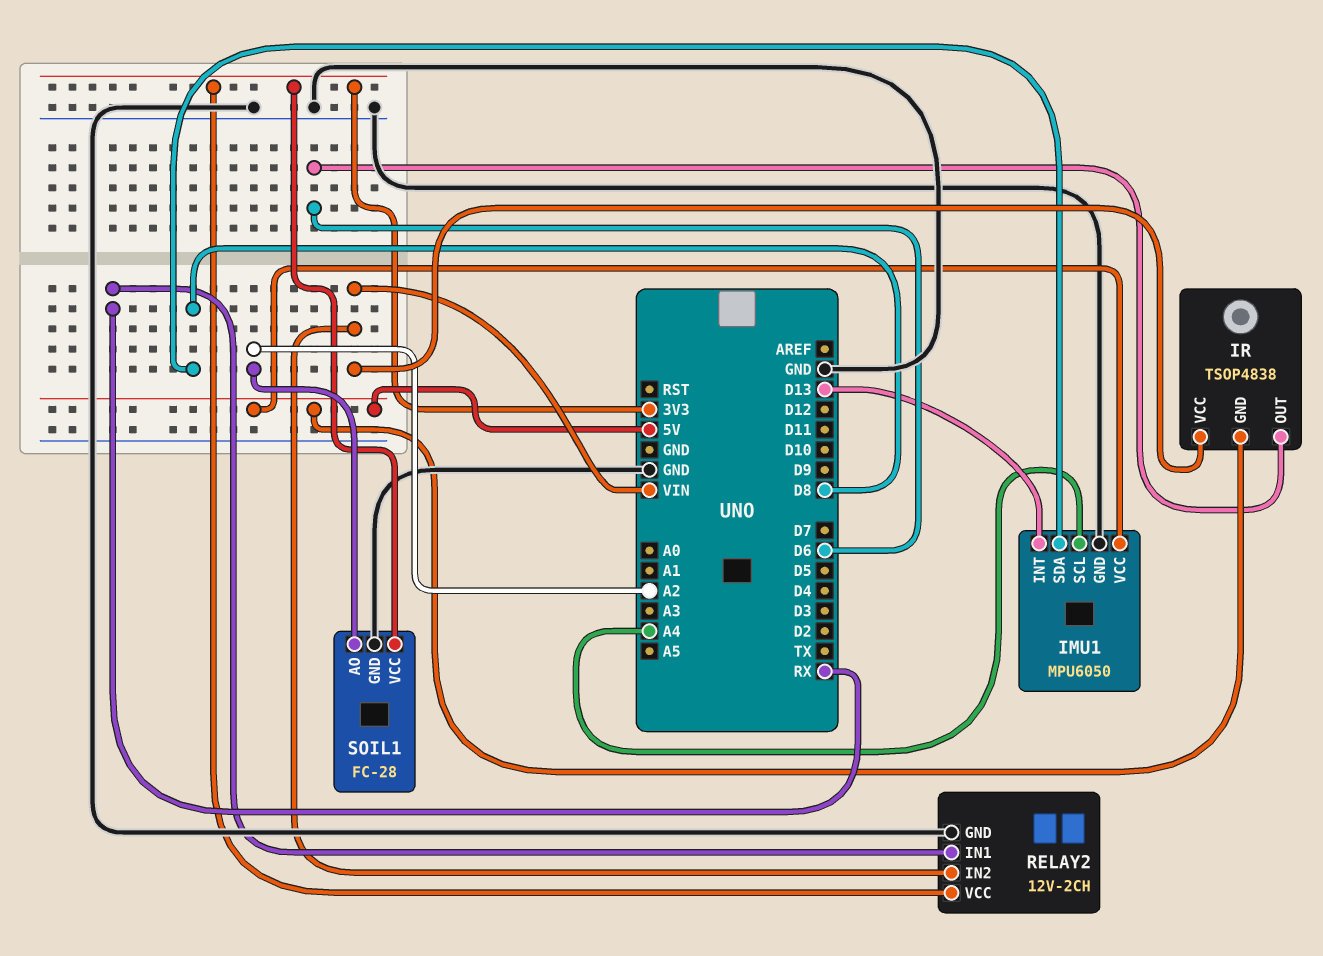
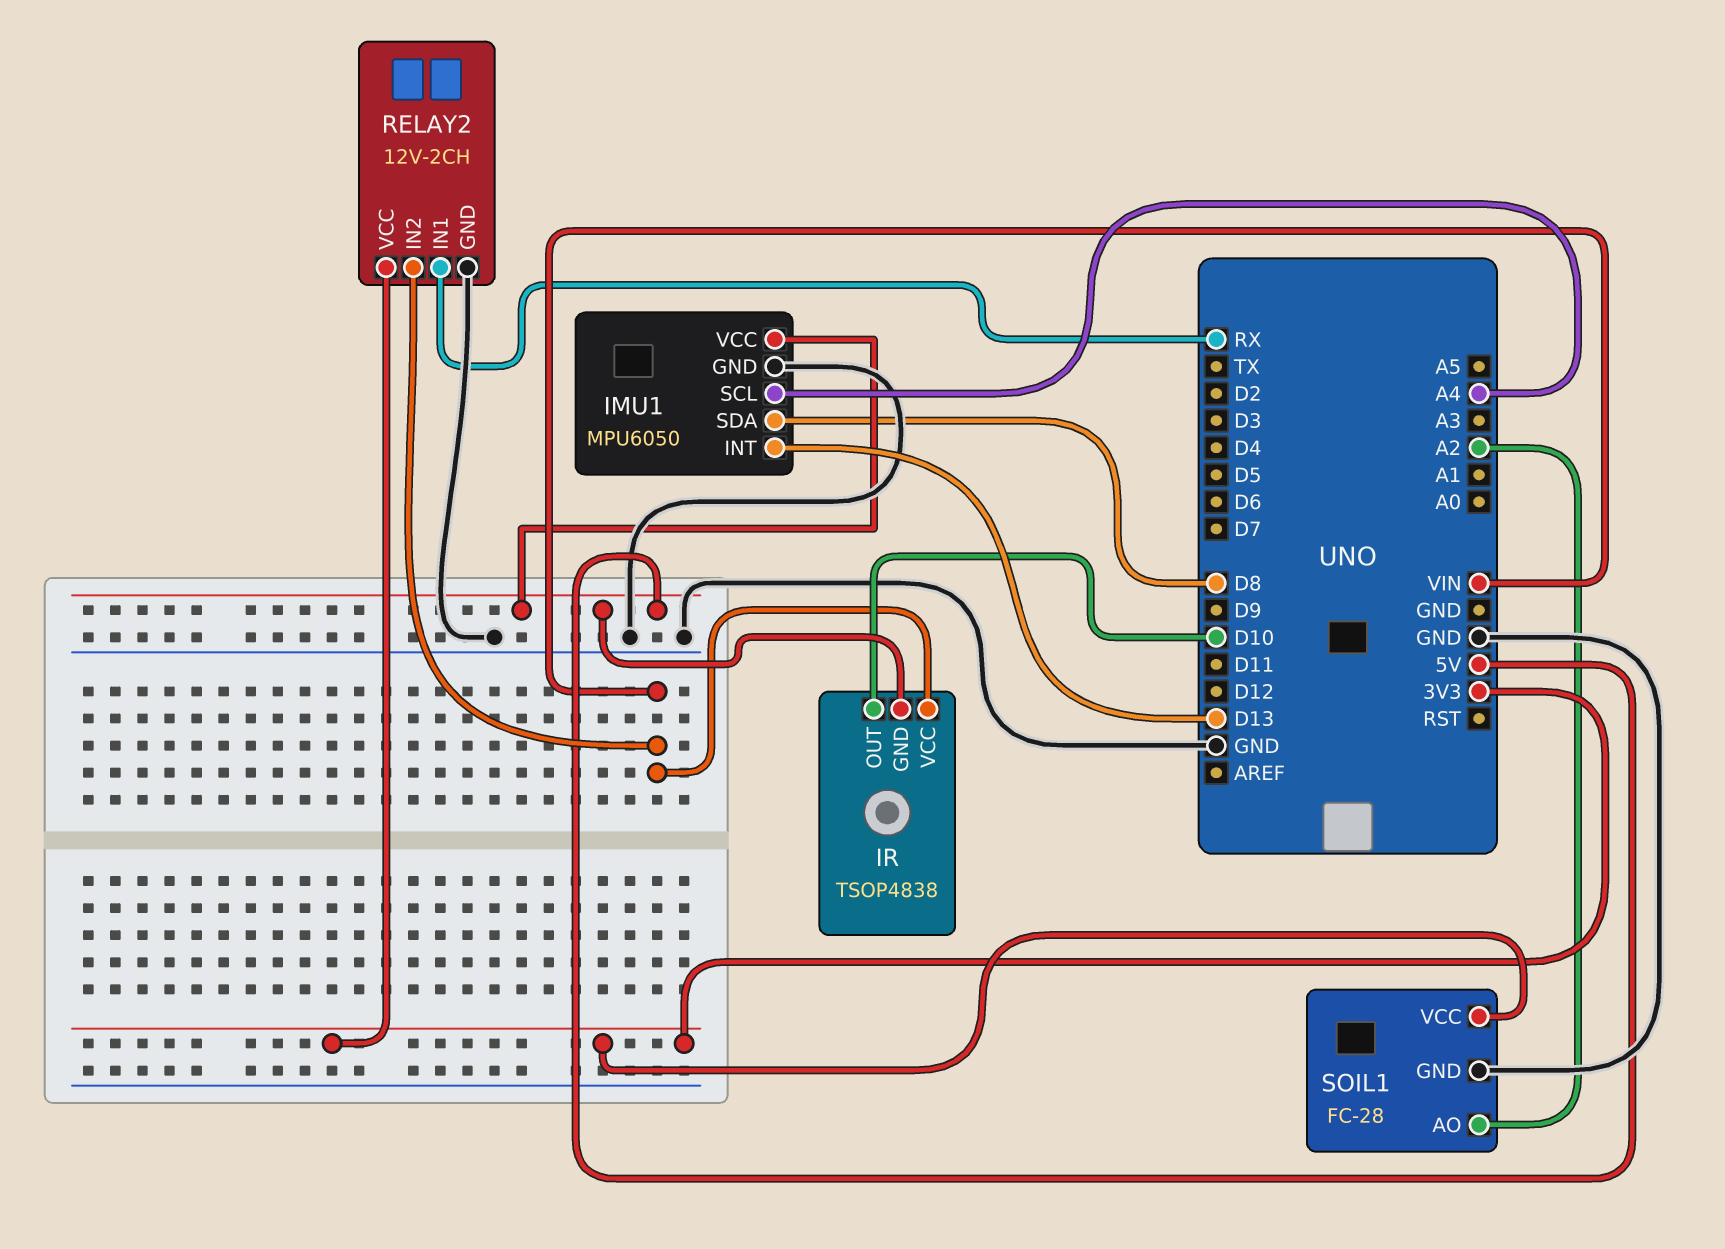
IR pin OUT: D6 -> D10

